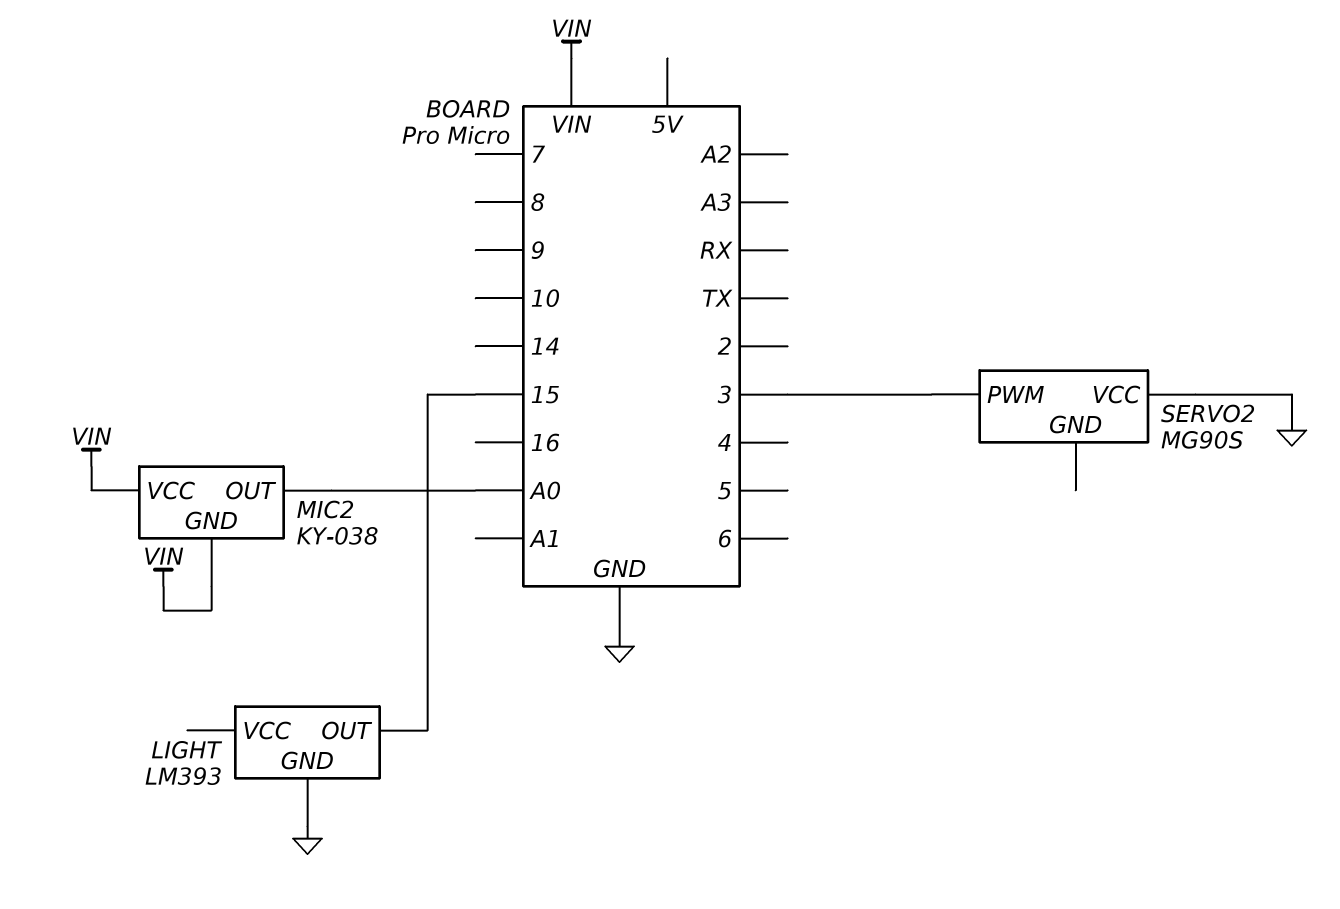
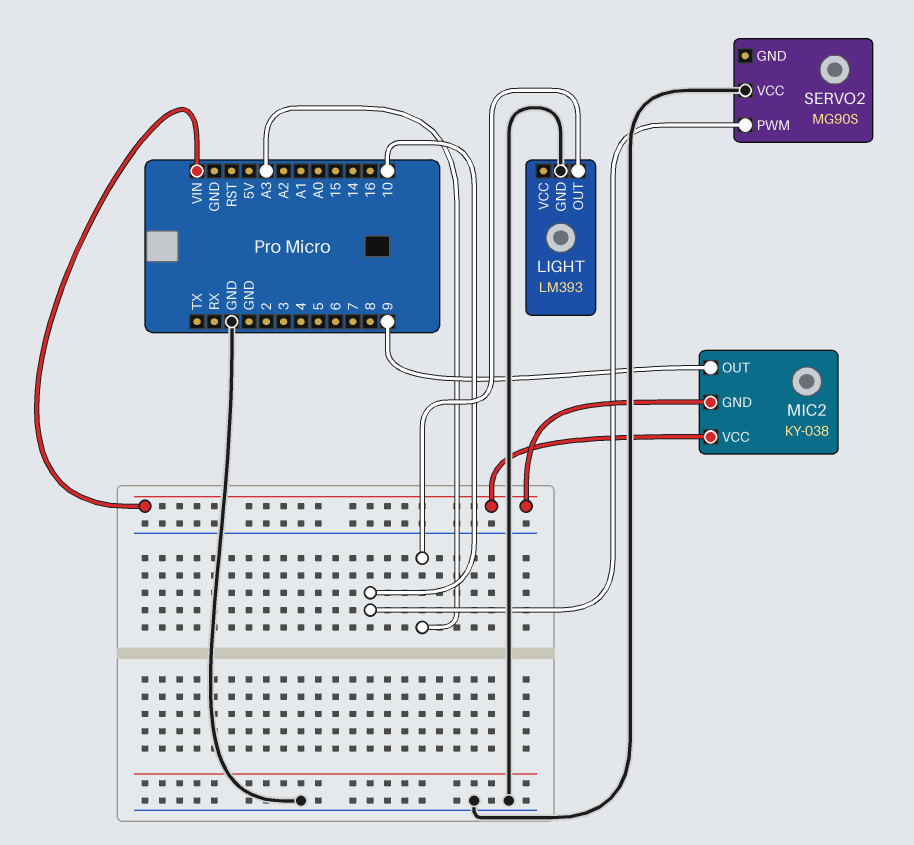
LIGHT pin OUT: 15 -> A3
MIC2 pin OUT: A0 -> 9
SERVO2 pin PWM: 3 -> 10

